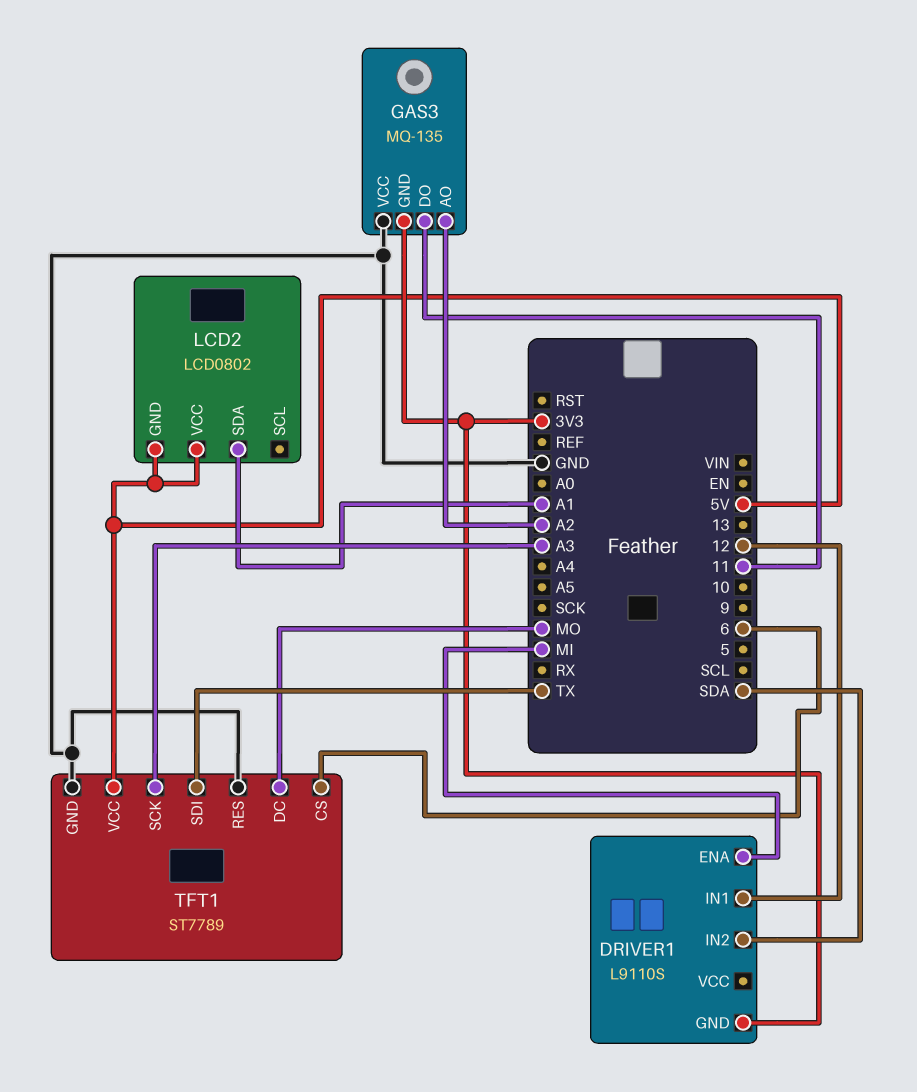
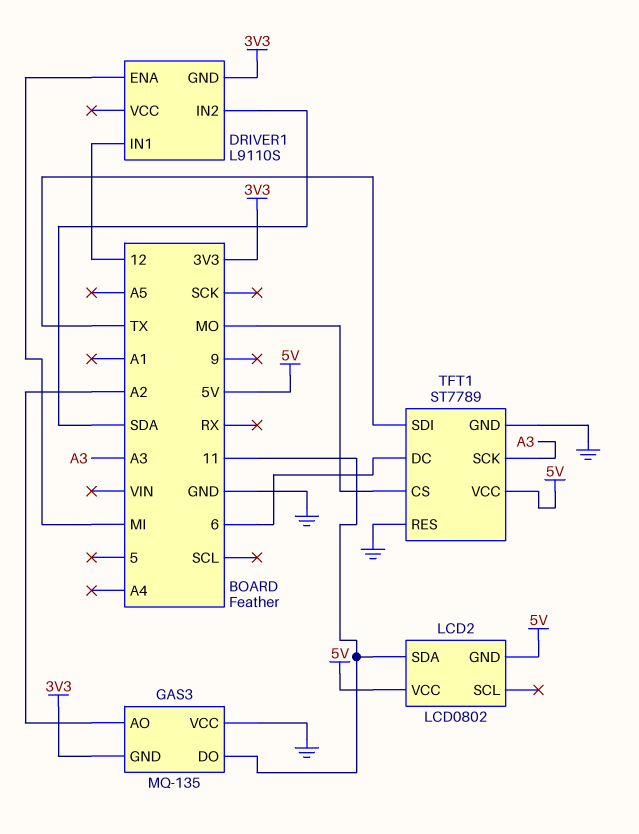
LCD2 pin SDA: A1 -> 11
TFT1 pin CS: 6 -> MO
TFT1 pin DC: MO -> 6

